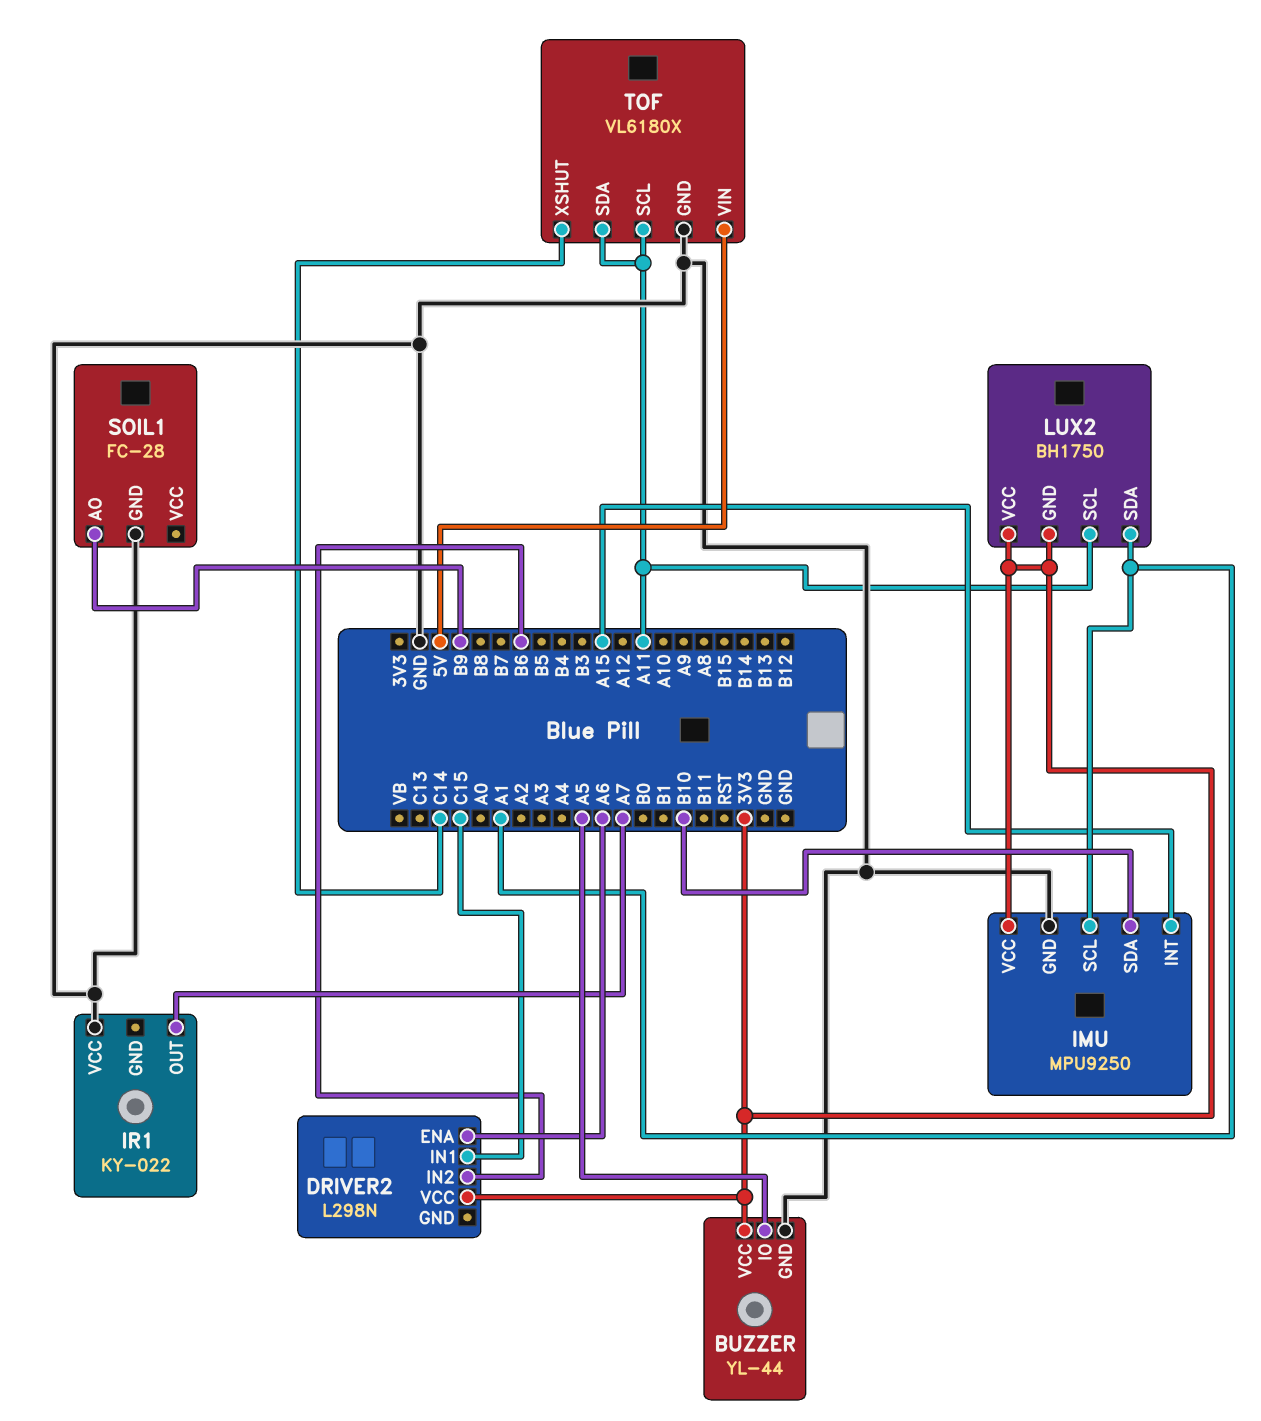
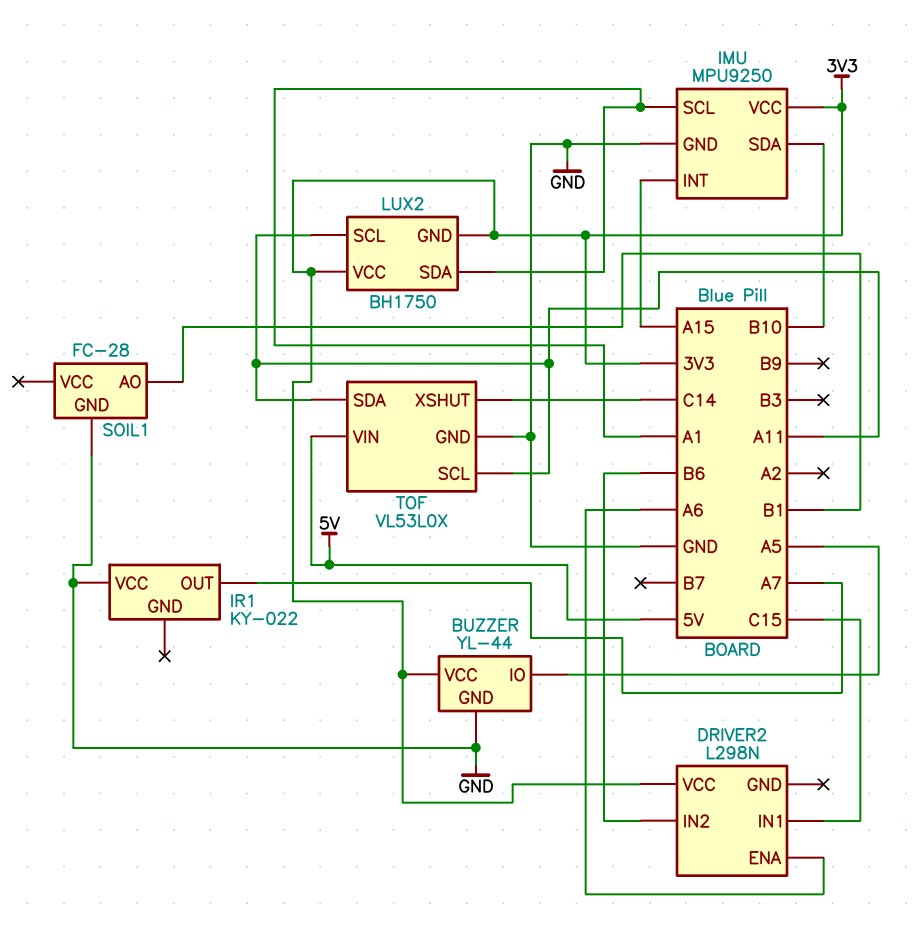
SOIL1 pin AO: B9 -> B1
TOF: VL6180X -> VL53L0X

